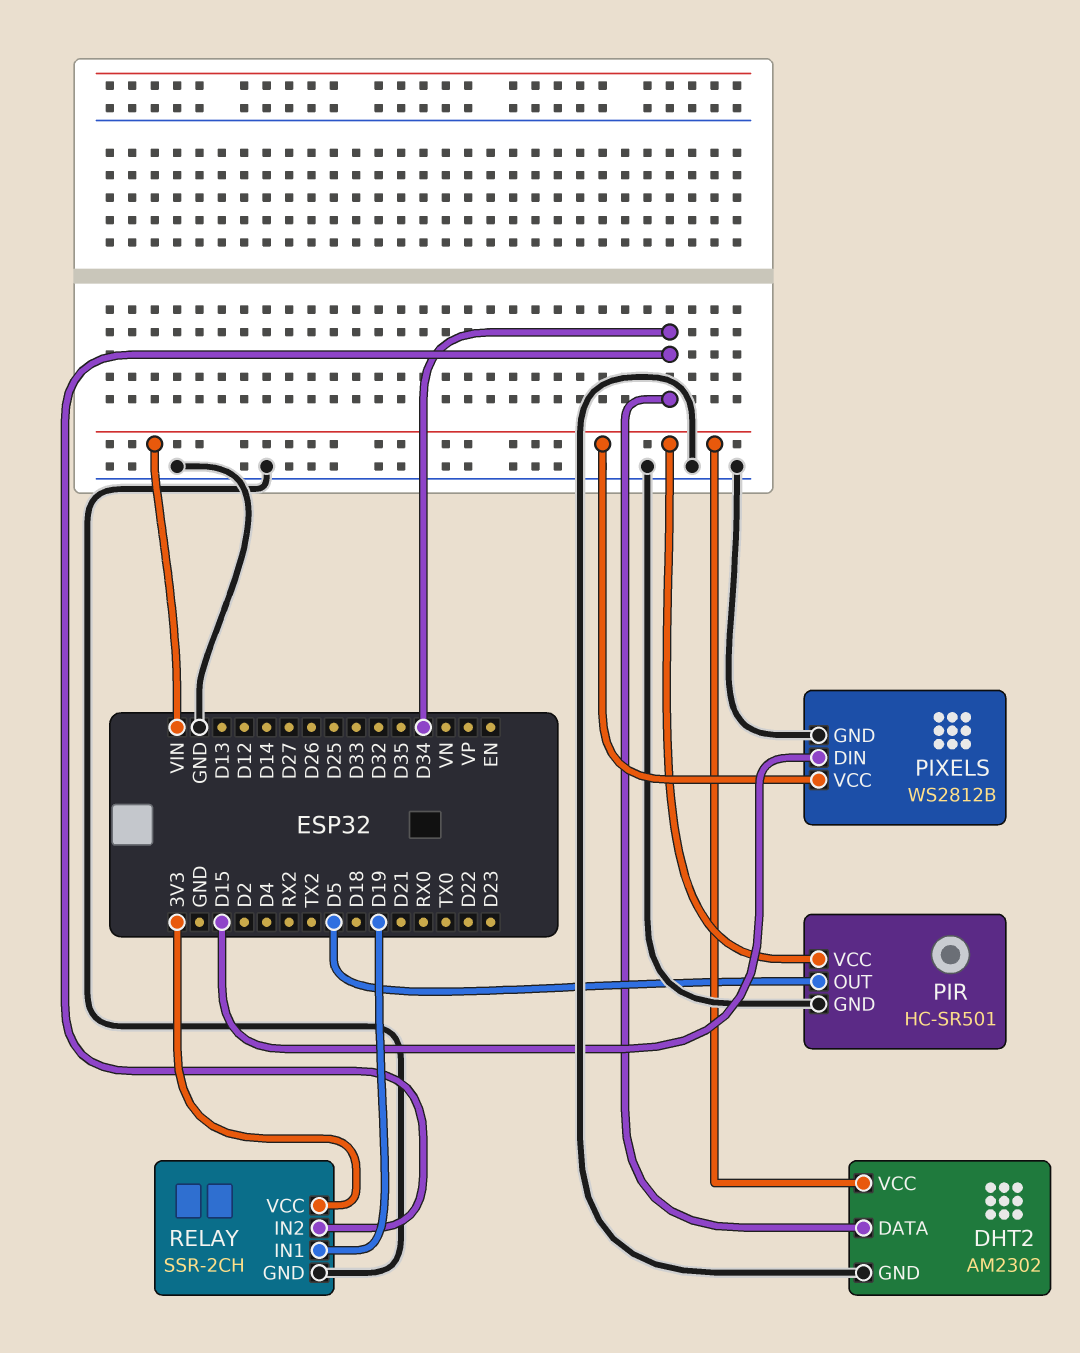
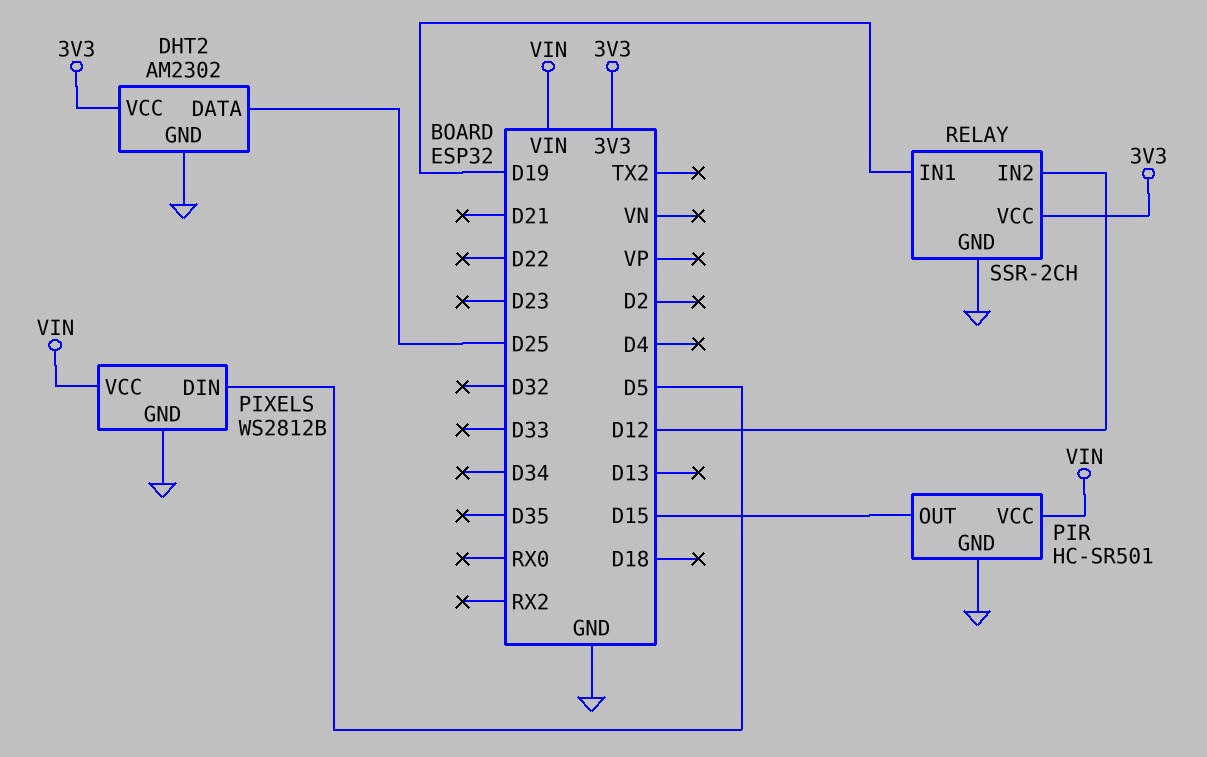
DHT2 pin DATA: D34 -> D25
DHT2 pin VCC: VIN -> 3V3
PIR pin OUT: D5 -> D15
PIXELS pin DIN: D15 -> D5
RELAY pin IN2: D34 -> D12

